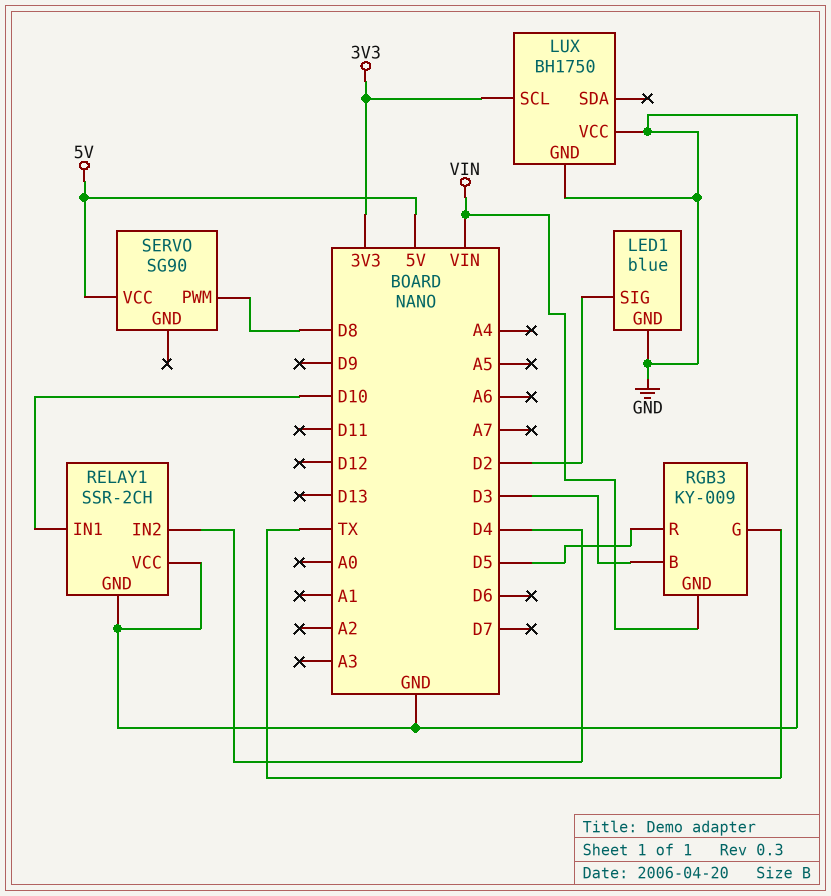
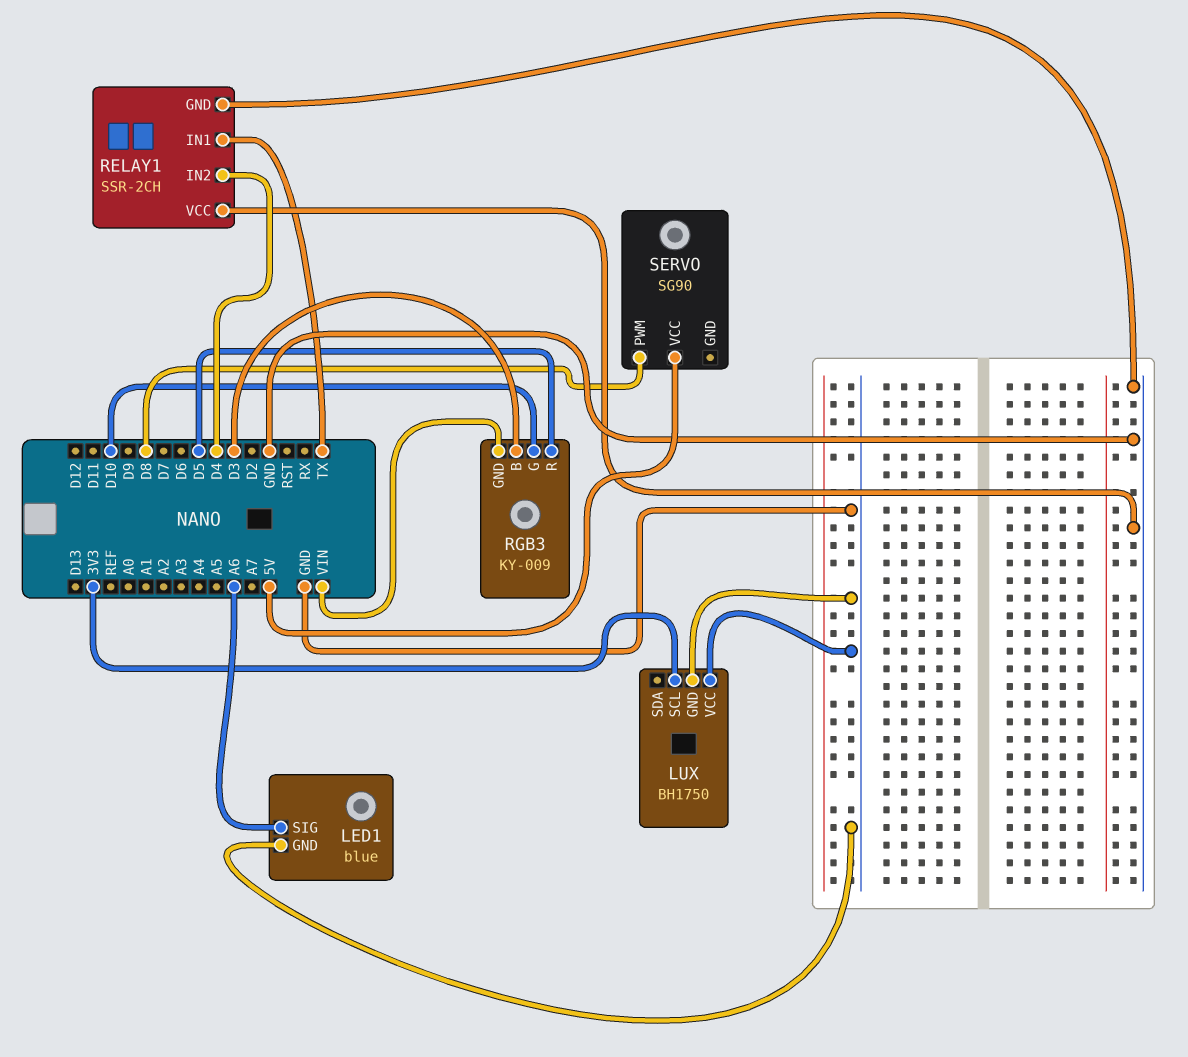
LED1 pin SIG: D2 -> A6
RELAY1 pin IN1: D10 -> TX
RGB3 pin G: TX -> D10

